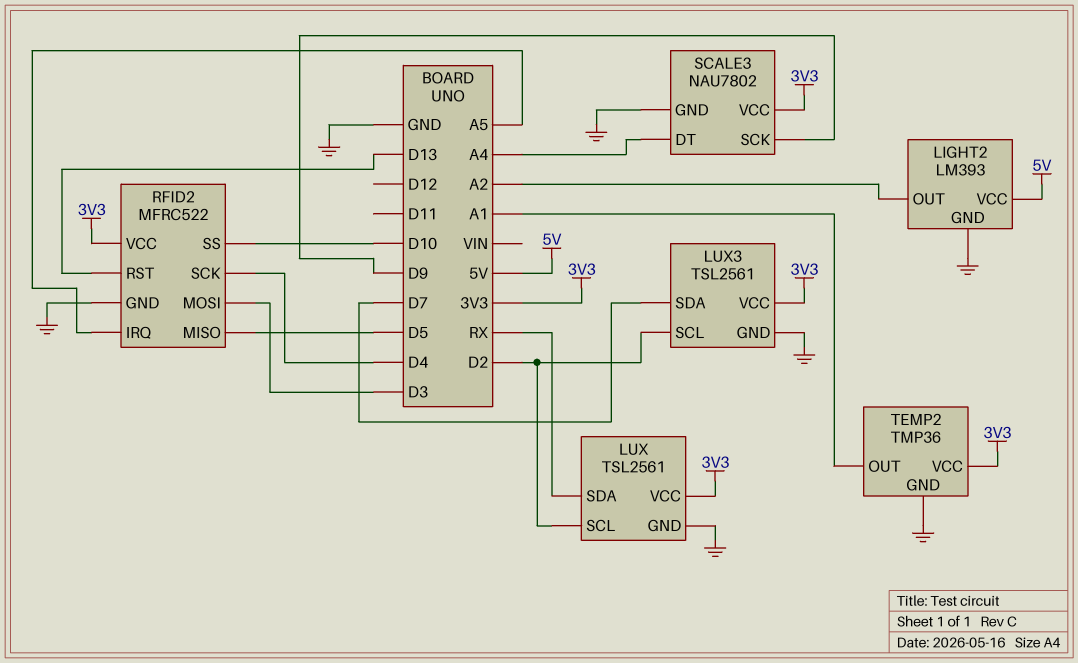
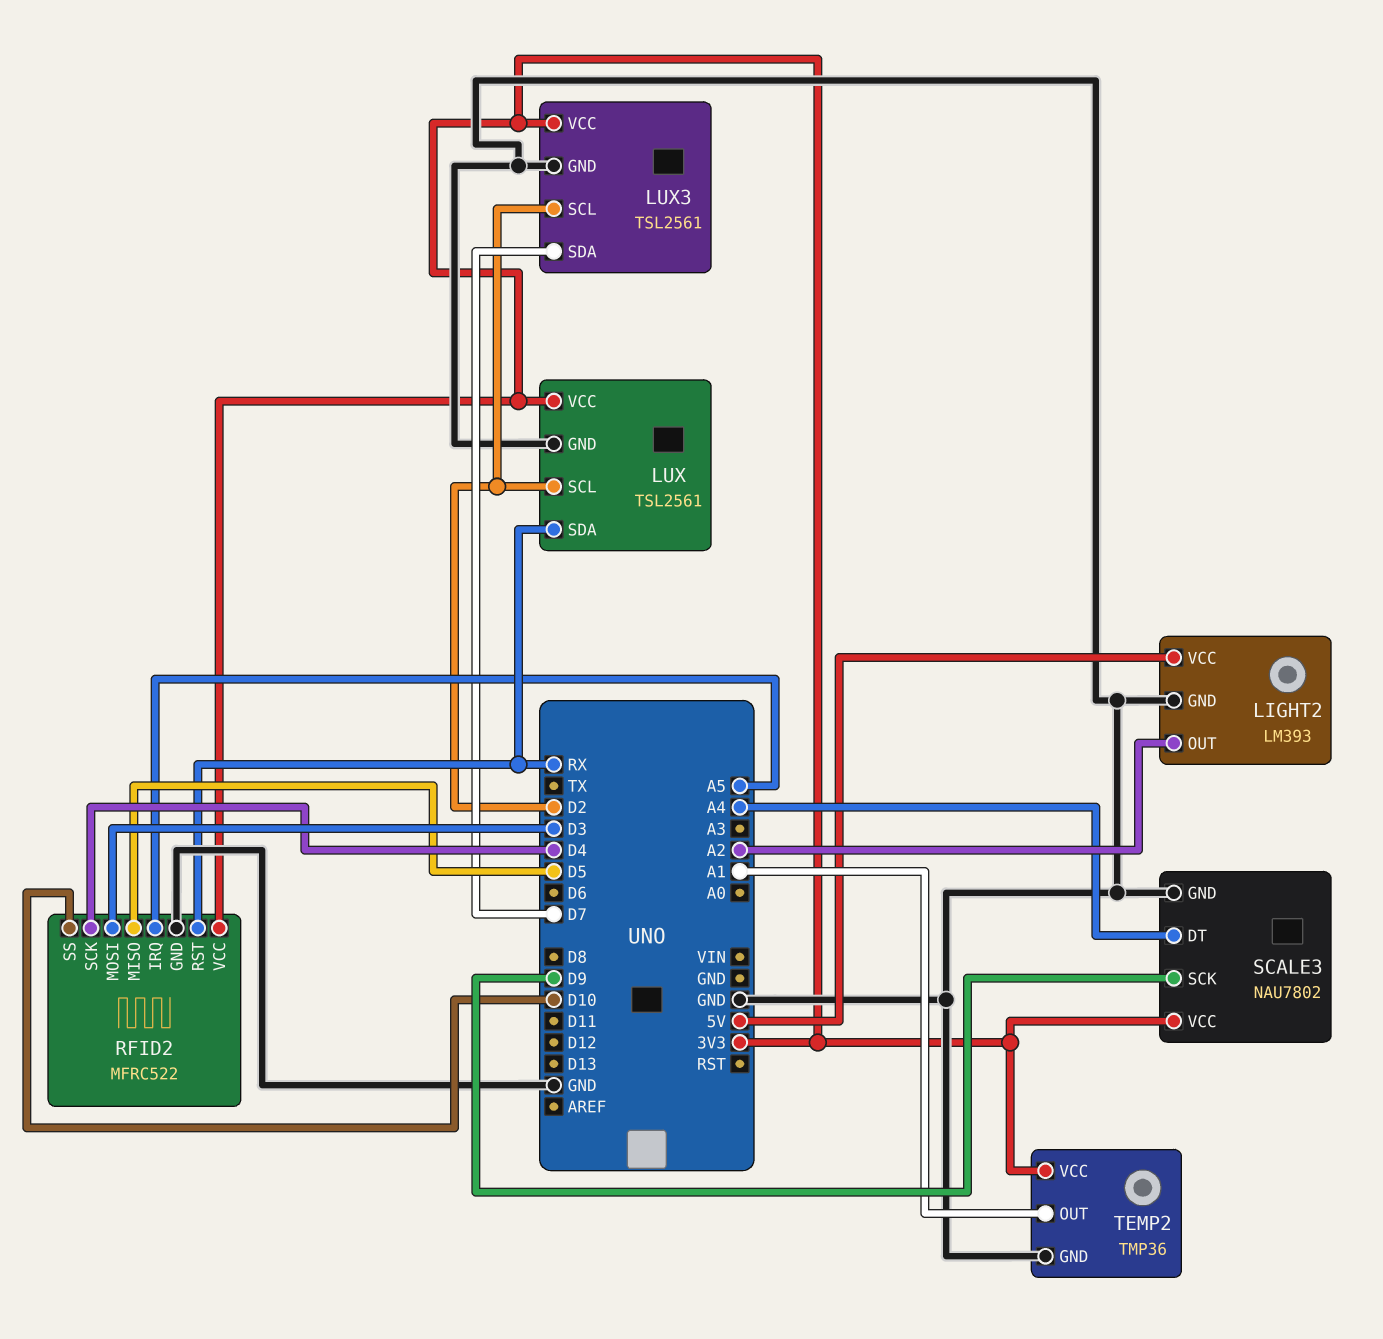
RFID2 pin RST: D13 -> RX

